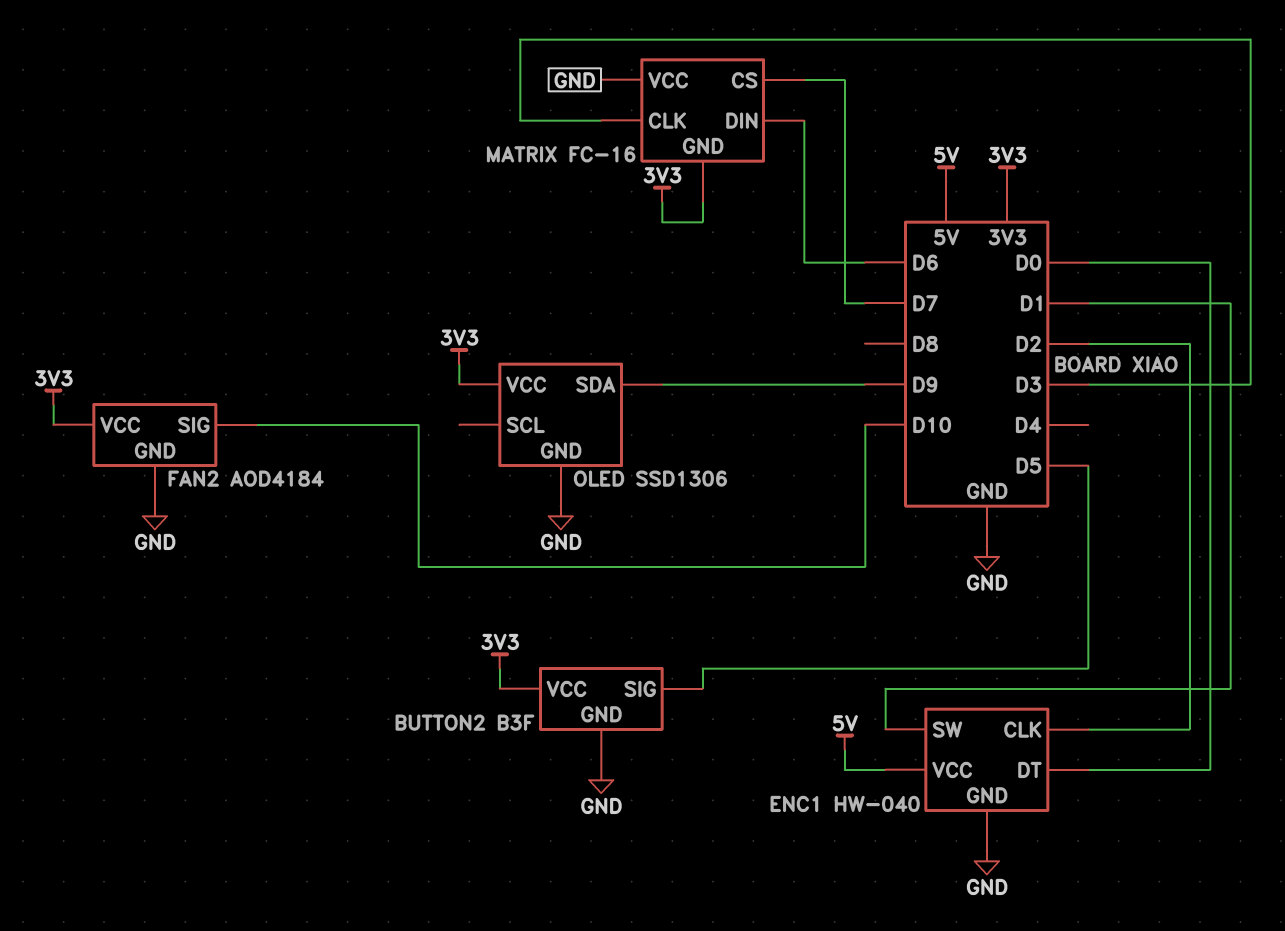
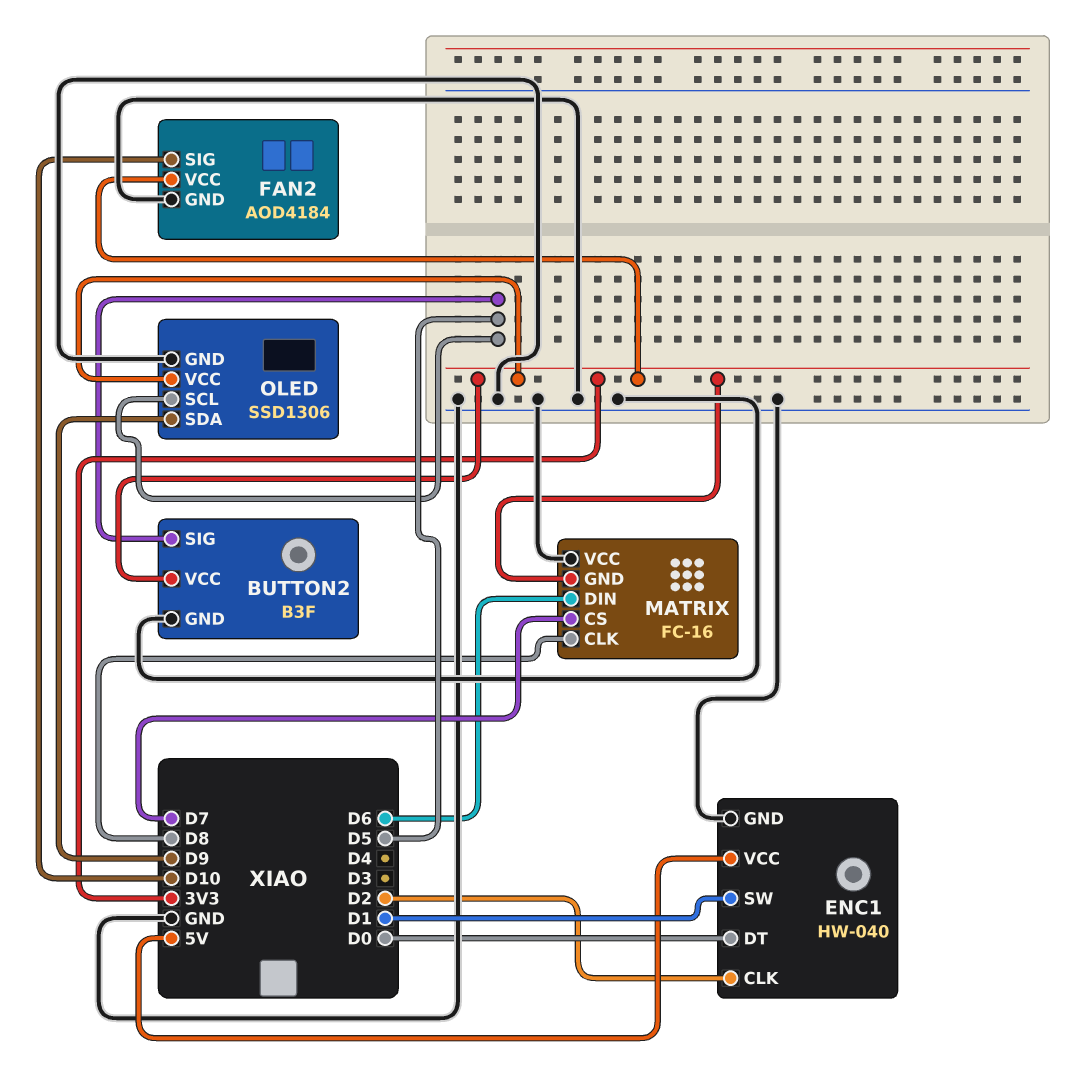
MATRIX pin CLK: D3 -> D8
OLED pin SCL: none -> D5

